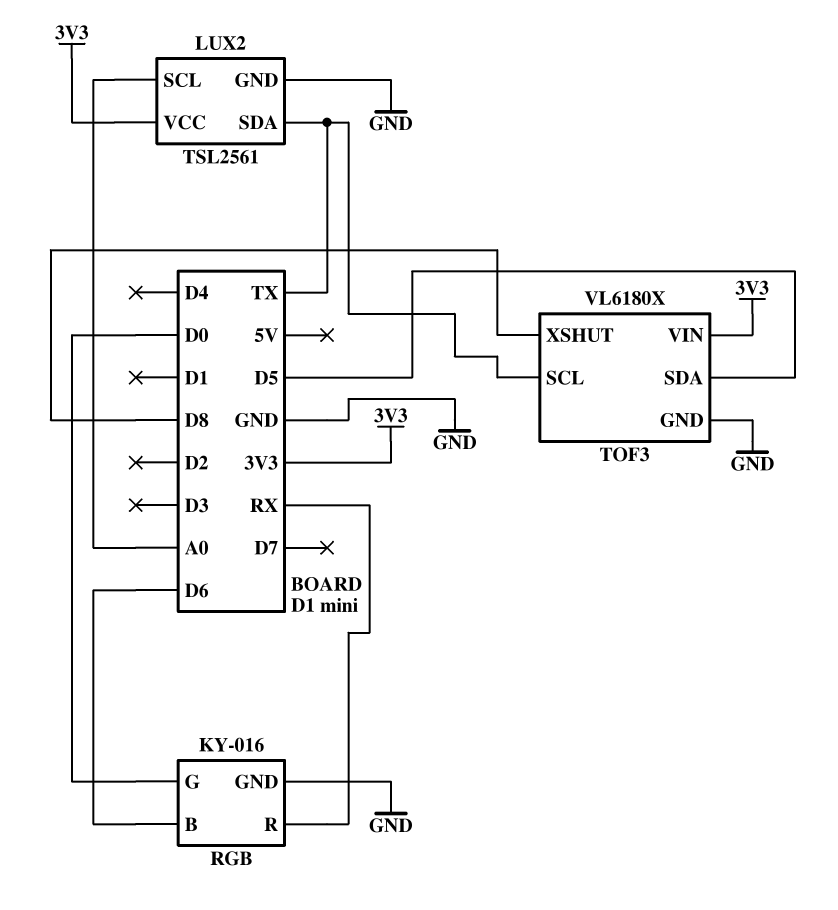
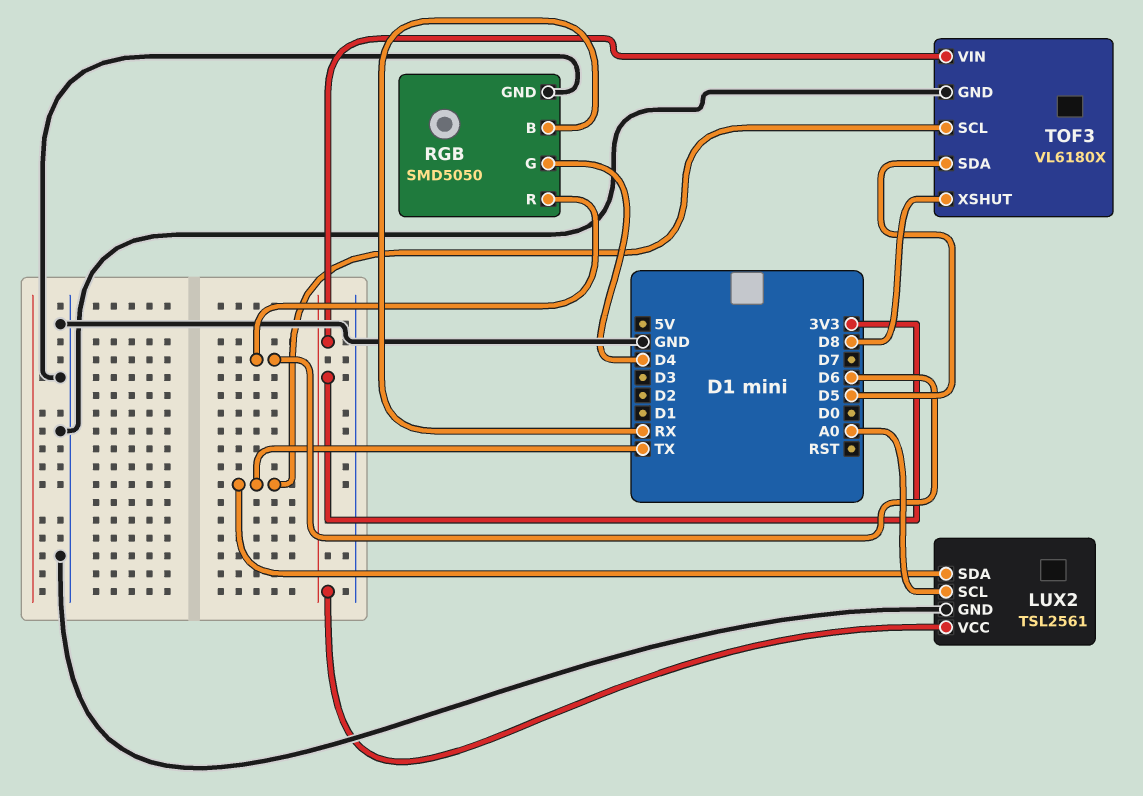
RGB: KY-016 -> SMD5050
RGB pin B: D6 -> RX
RGB pin G: D0 -> D4
RGB pin R: RX -> D6

